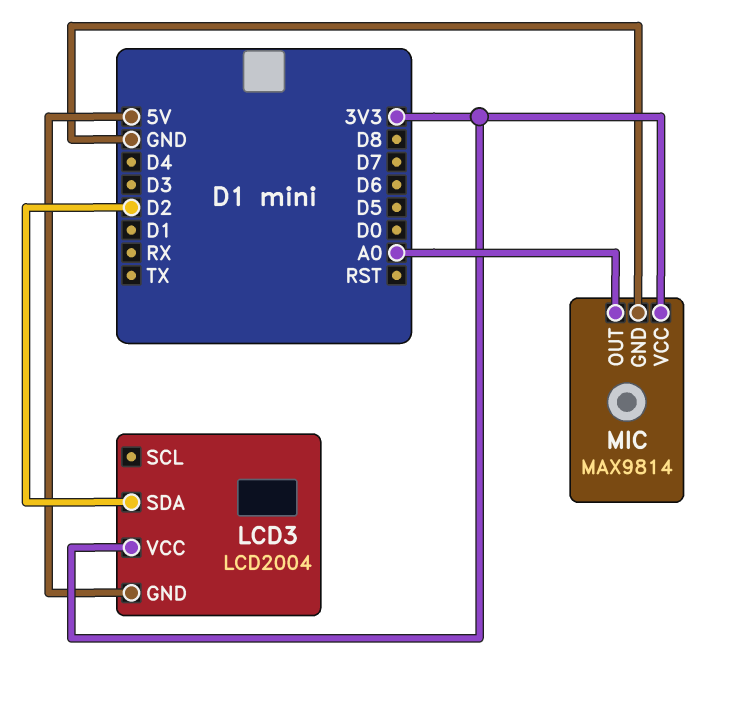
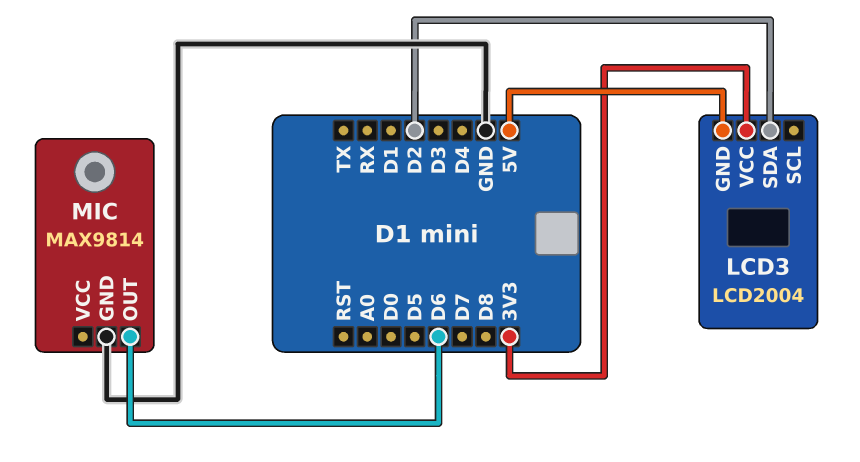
MIC pin OUT: A0 -> D6
MIC pin VCC: 3V3 -> none

